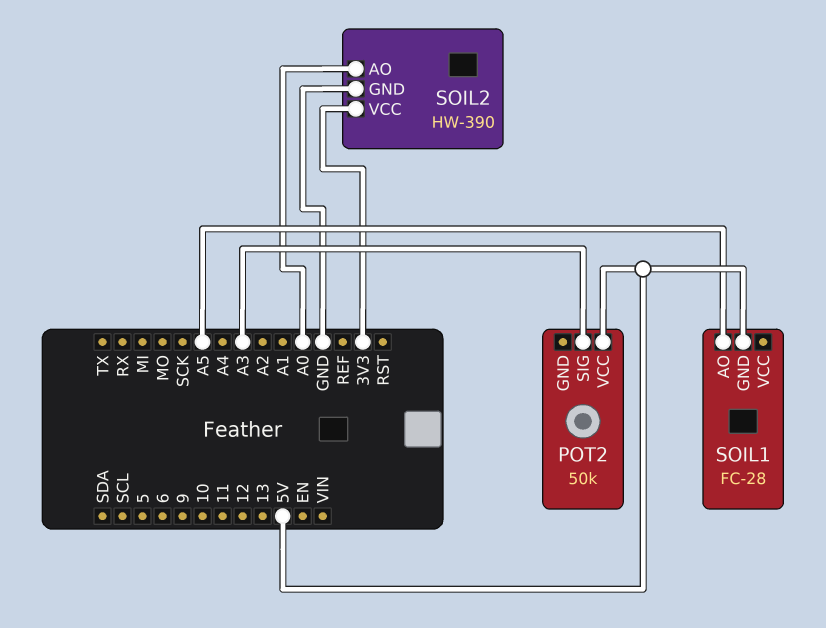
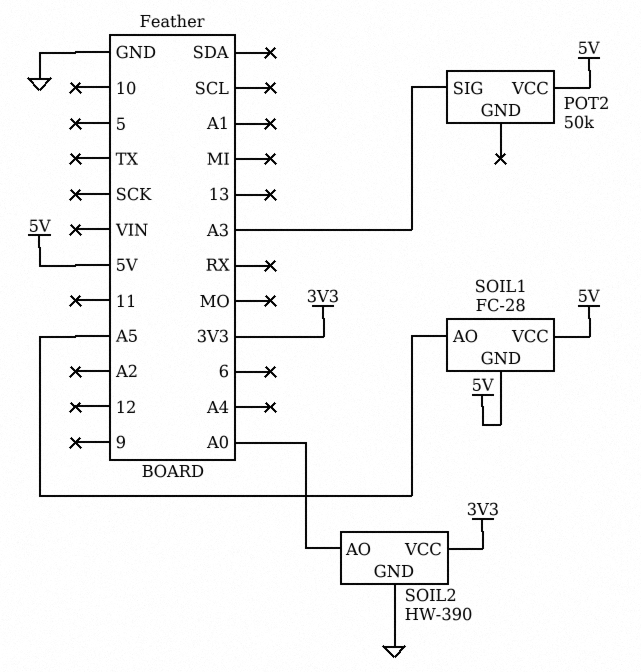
SOIL1 pin VCC: none -> 5V

